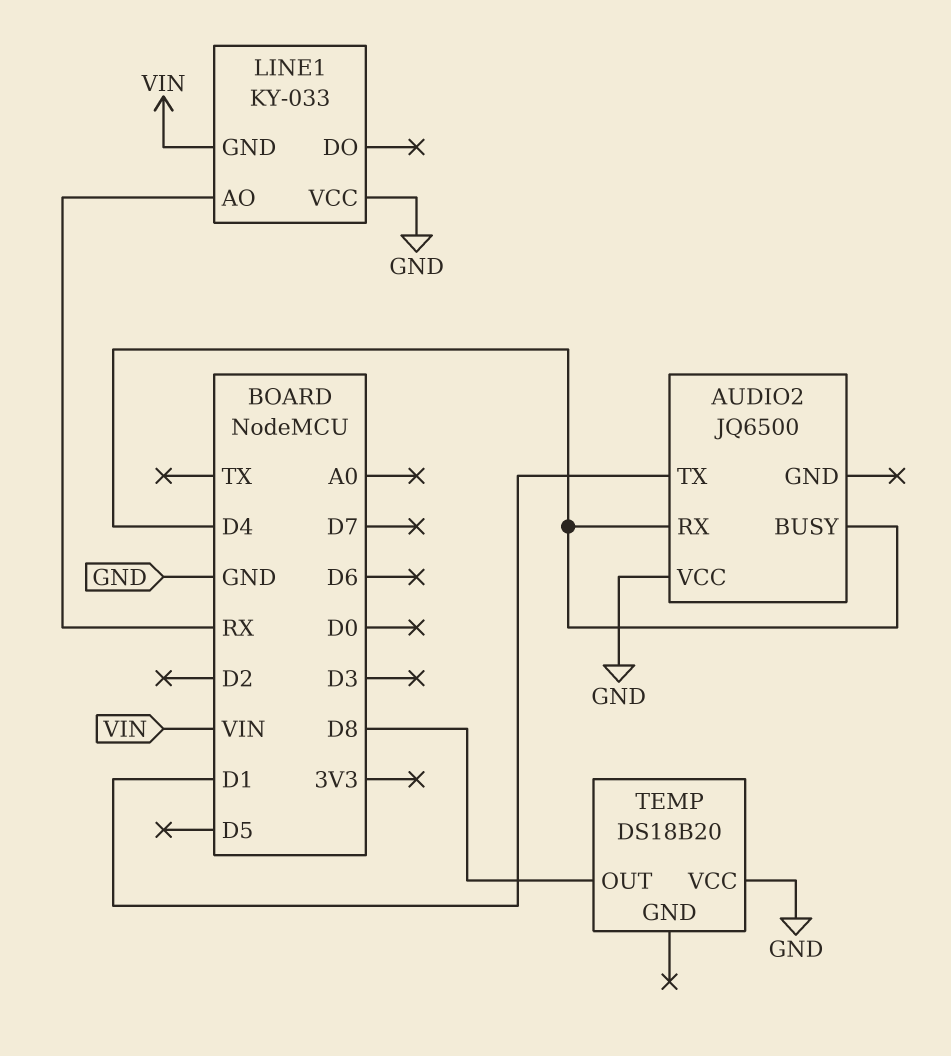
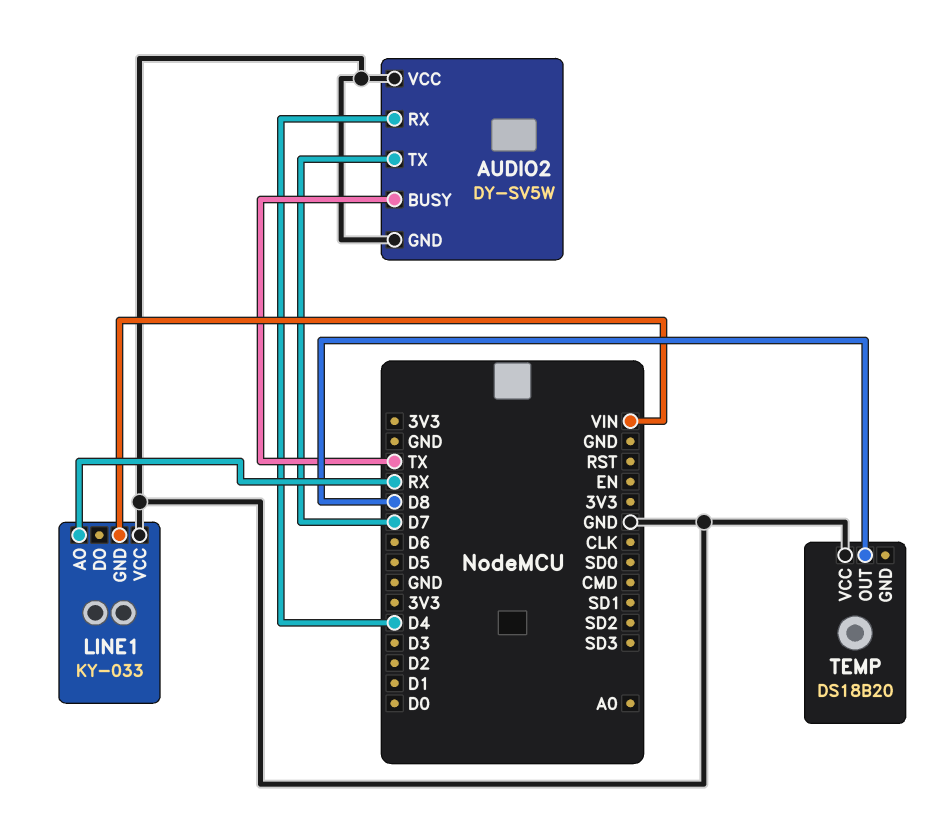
AUDIO2: JQ6500 -> DY-SV5W
AUDIO2 pin BUSY: D4 -> TX
AUDIO2 pin GND: none -> GND
AUDIO2 pin TX: D1 -> D7

